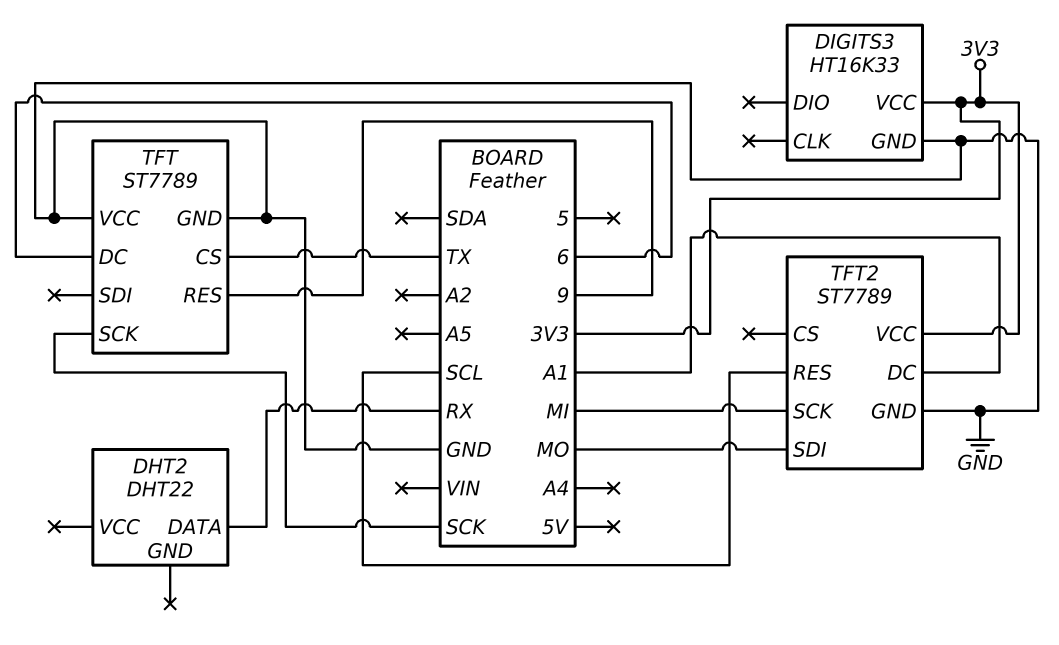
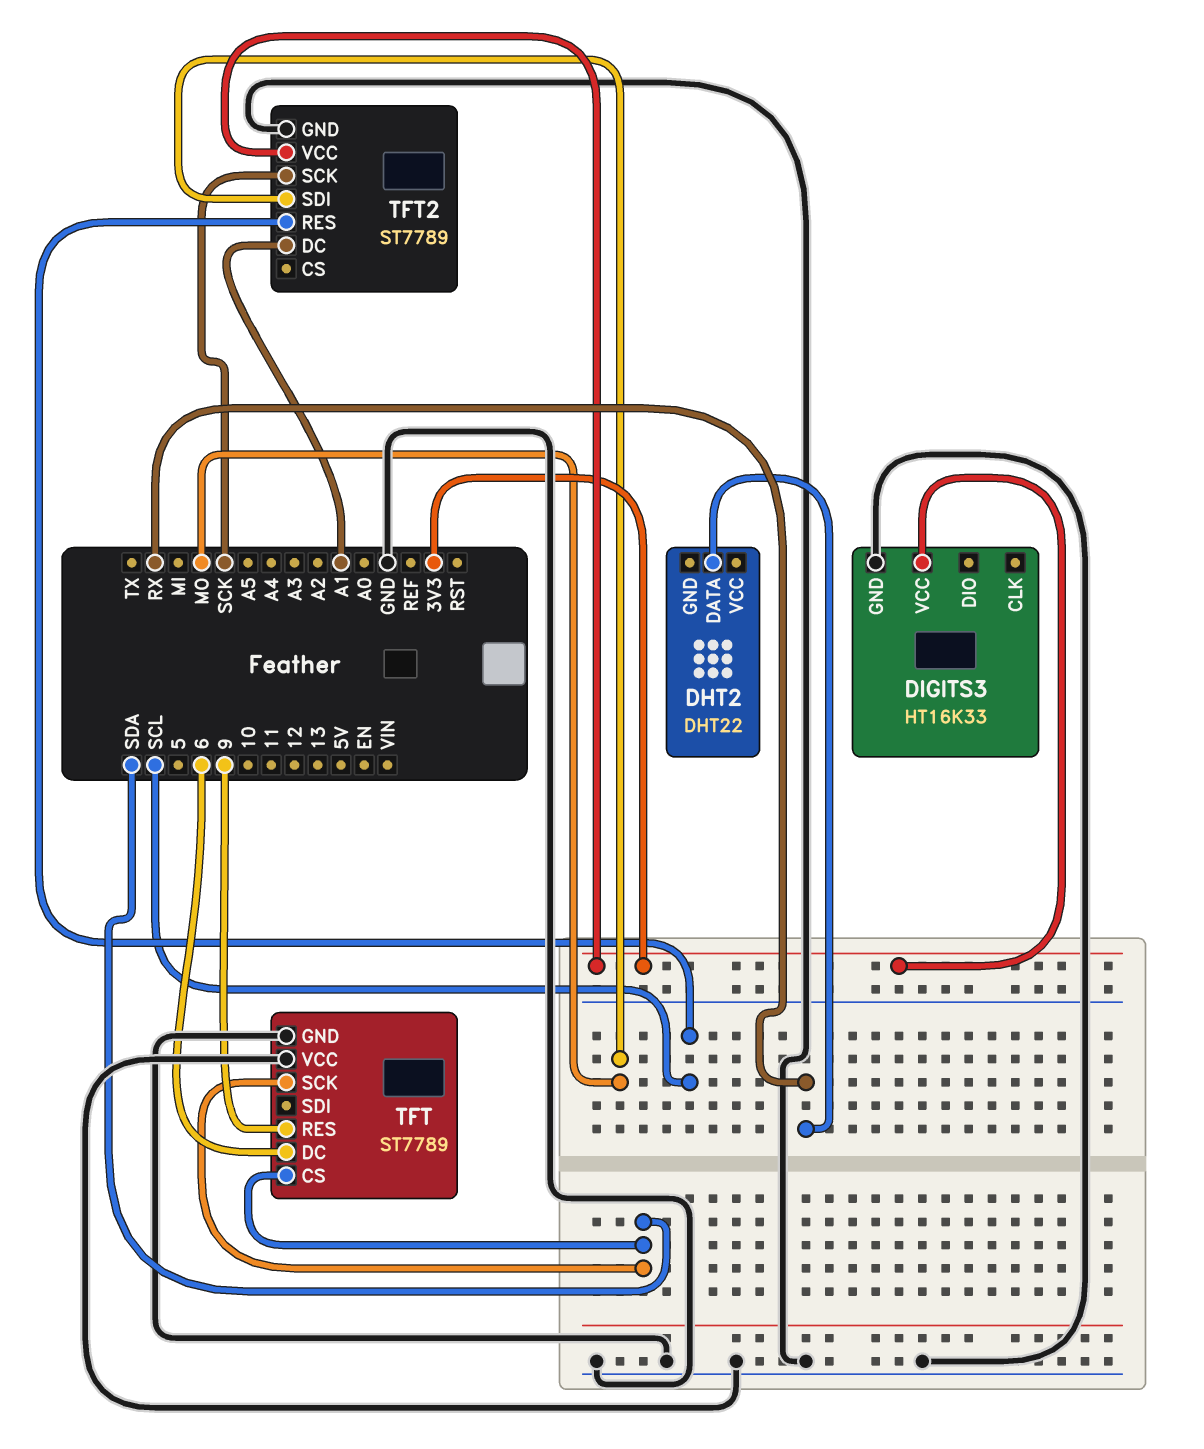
TFT pin CS: TX -> SDA
TFT pin SCK: SCK -> SDA
TFT2 pin SCK: MI -> SCK

